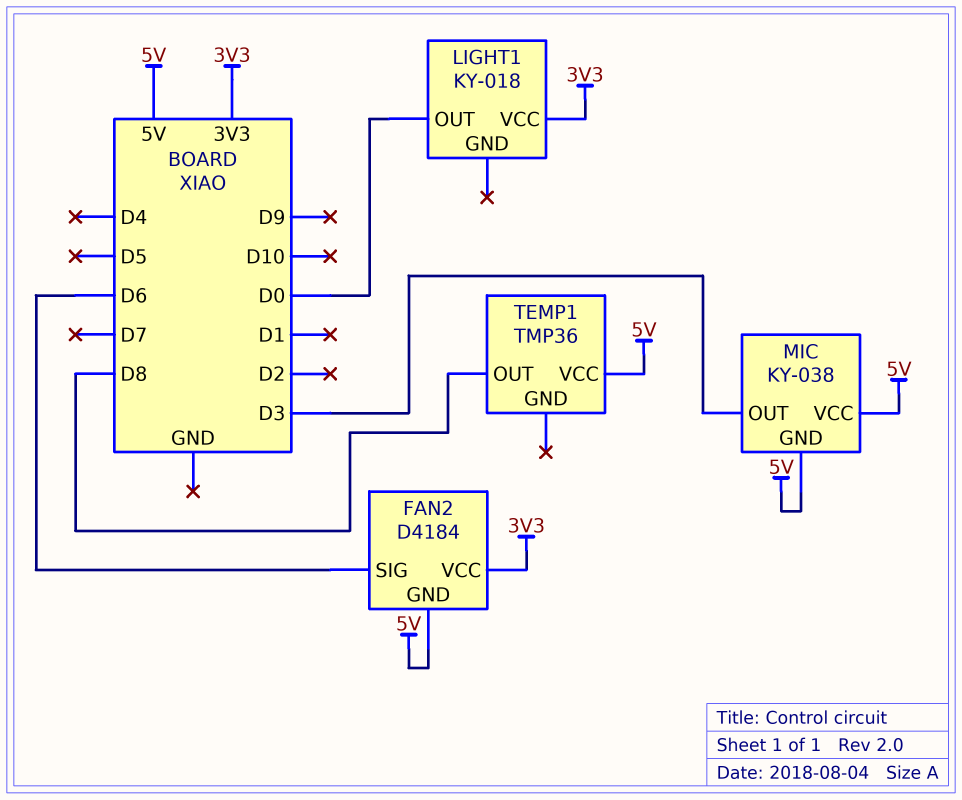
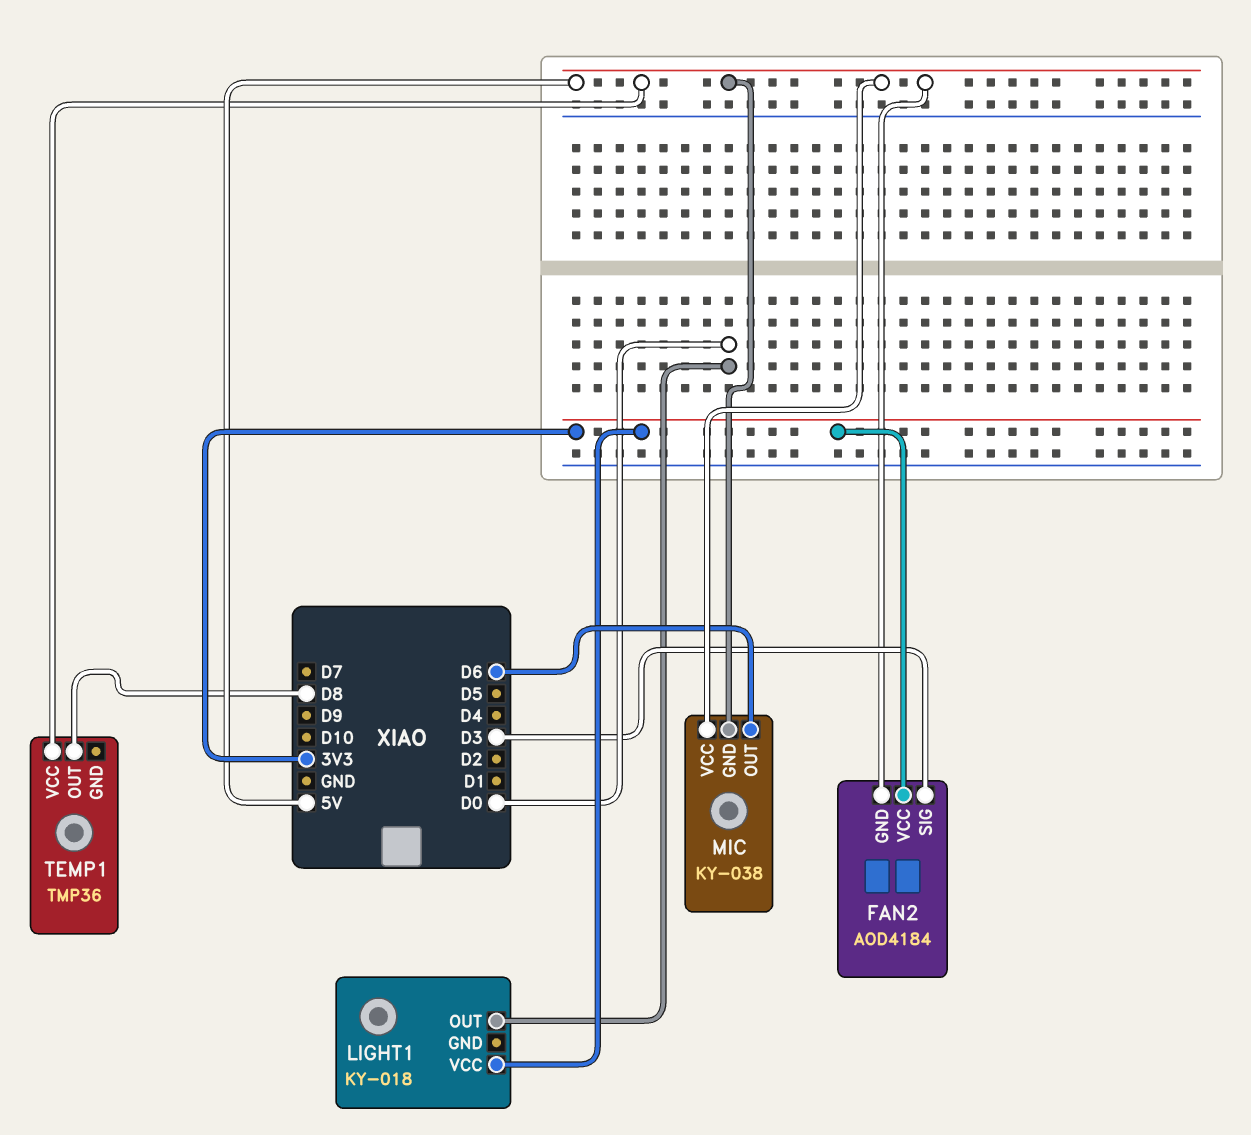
FAN2: D4184 -> AOD4184
FAN2 pin SIG: D6 -> D3
MIC pin OUT: D3 -> D6

